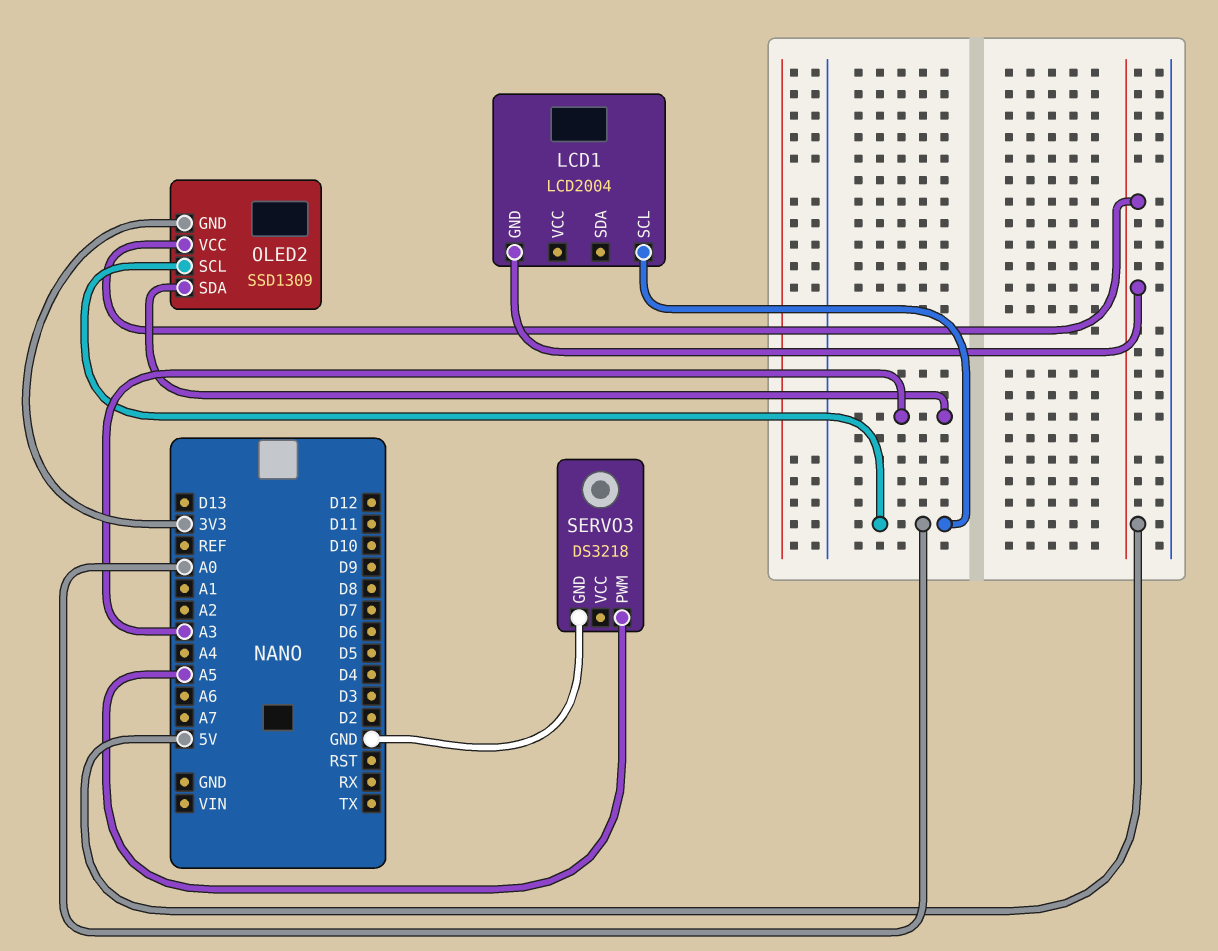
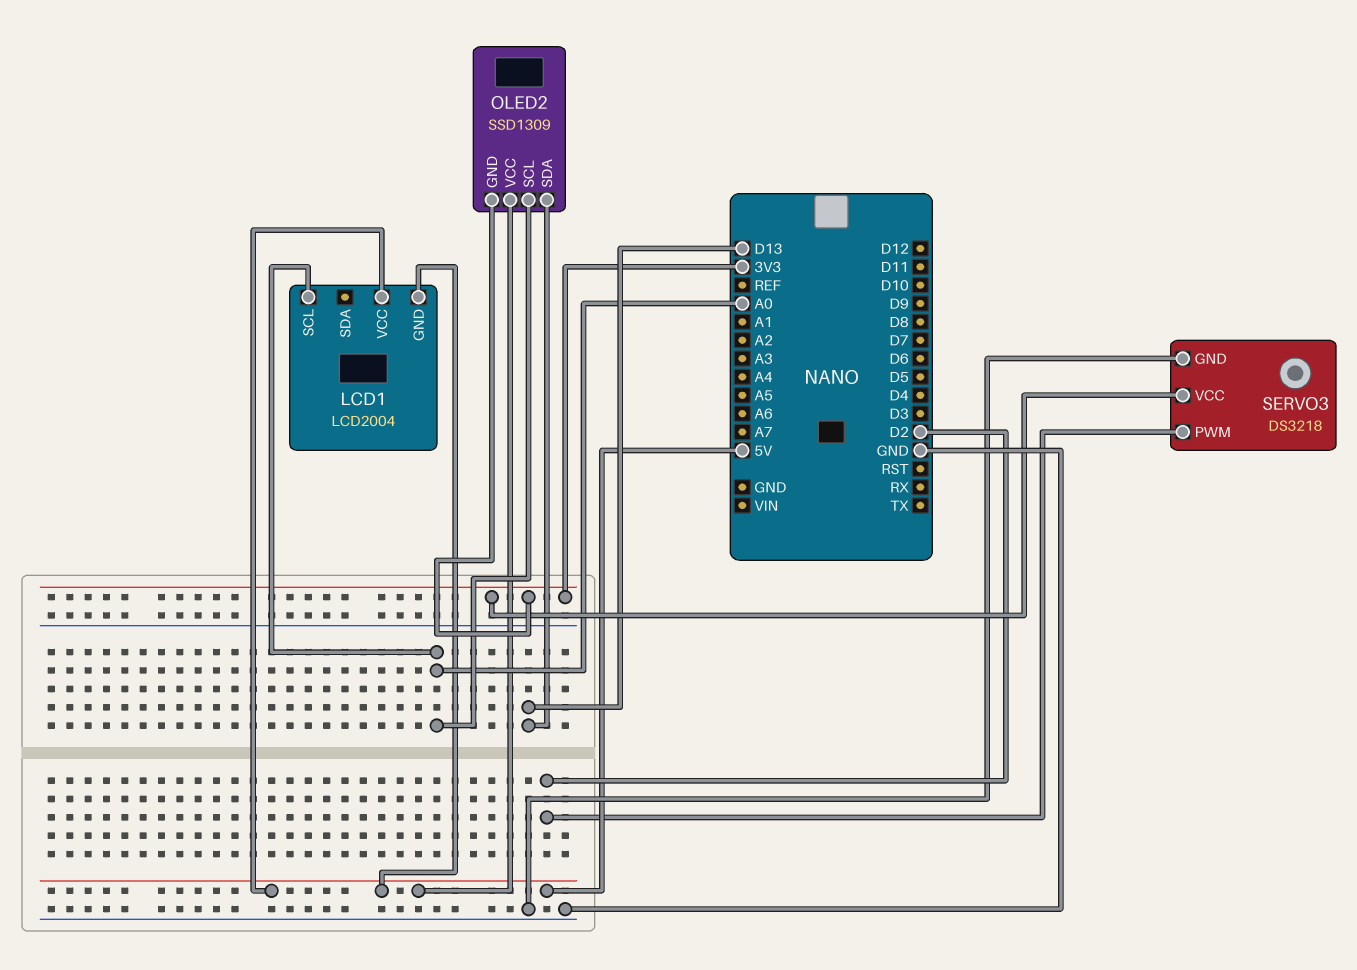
LCD1 pin VCC: none -> 5V
OLED2 pin SDA: A3 -> D13
SERVO3 pin PWM: A5 -> D2
SERVO3 pin VCC: none -> 3V3

